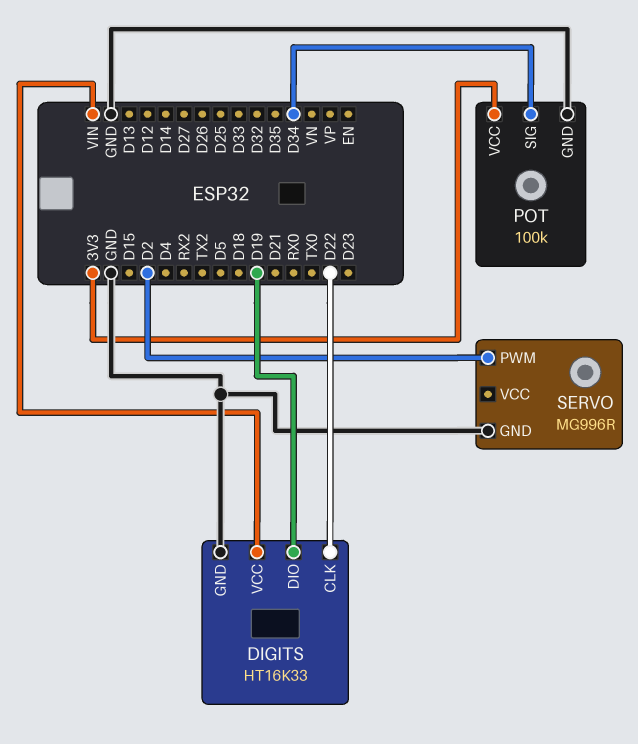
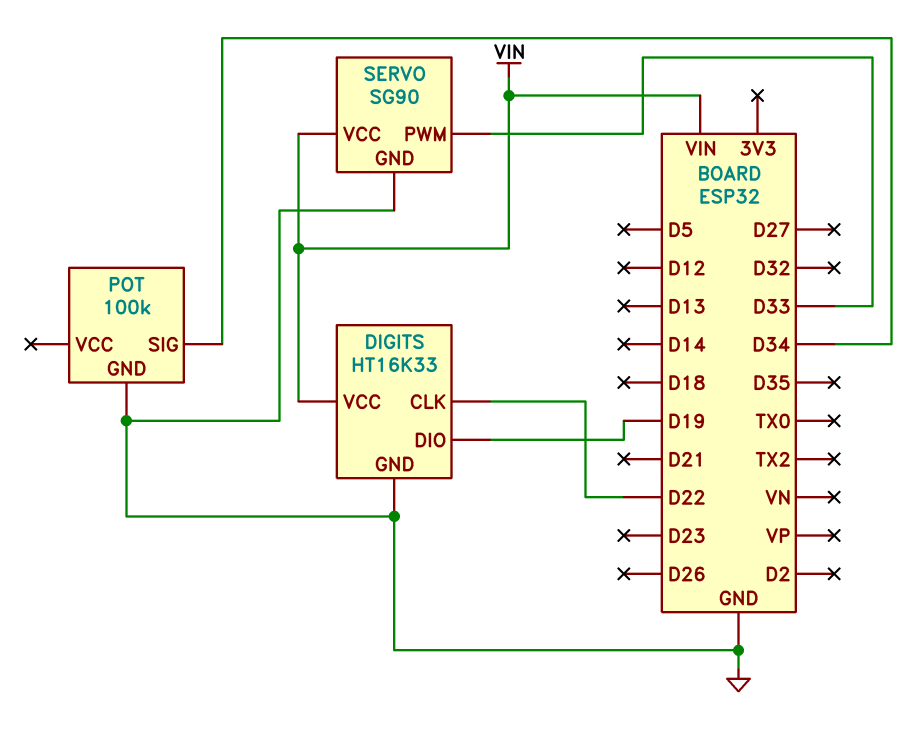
POT pin VCC: 3V3 -> none
SERVO: MG996R -> SG90
SERVO pin PWM: D2 -> D33
SERVO pin VCC: none -> VIN

